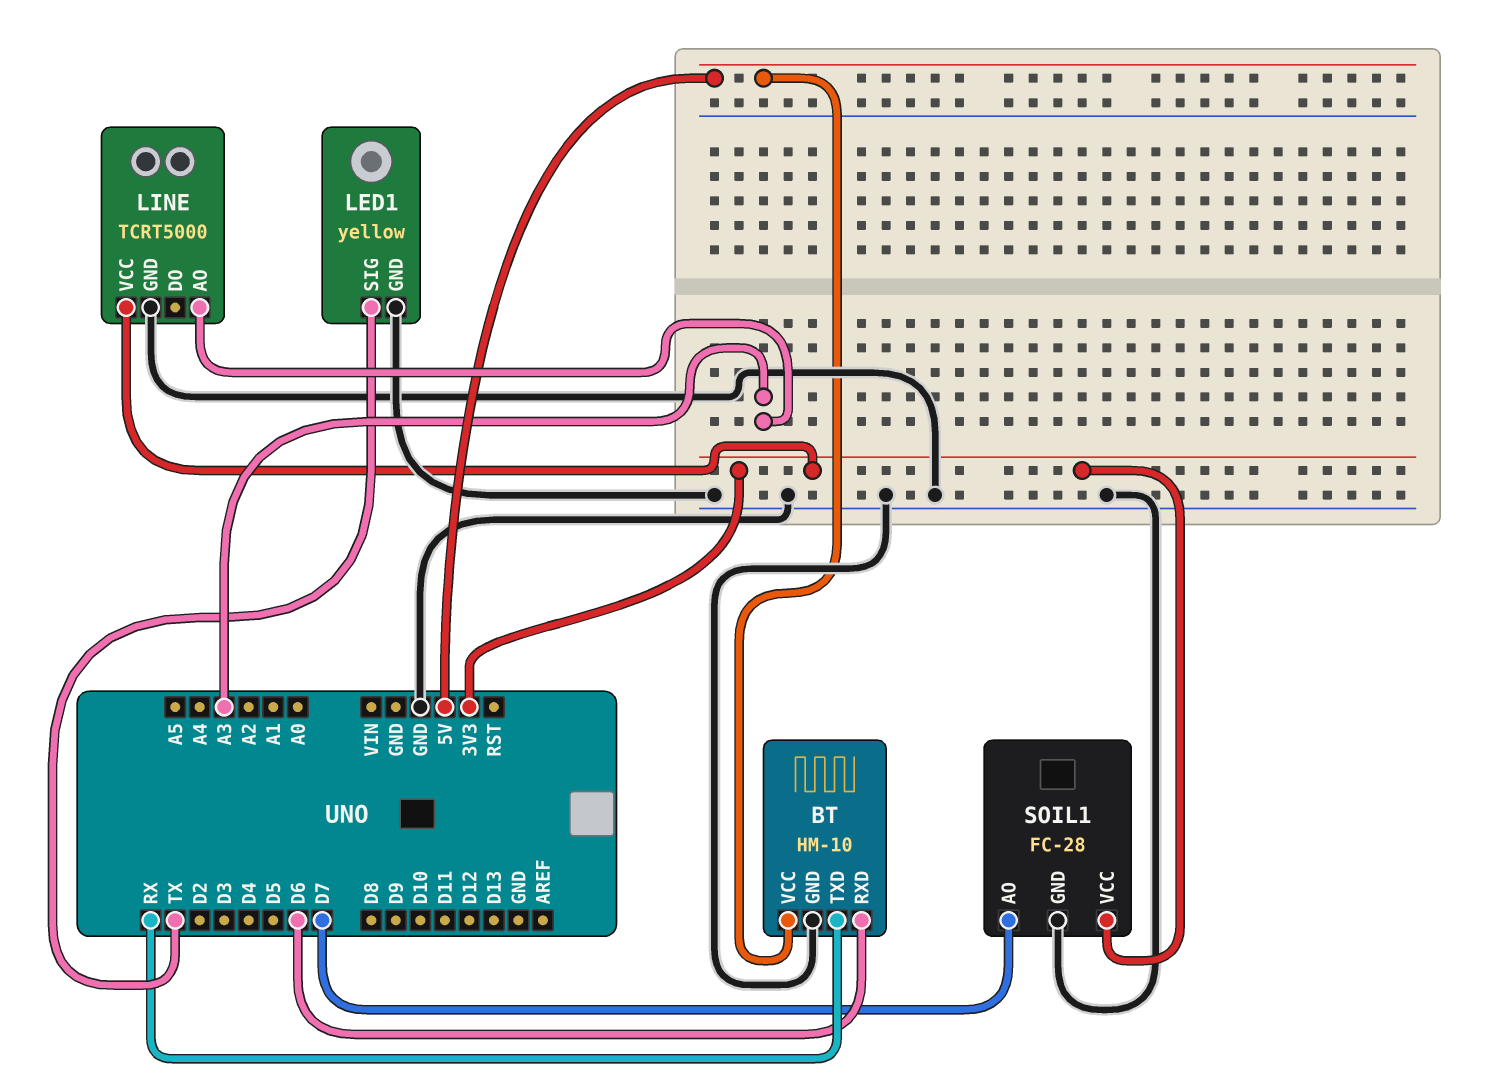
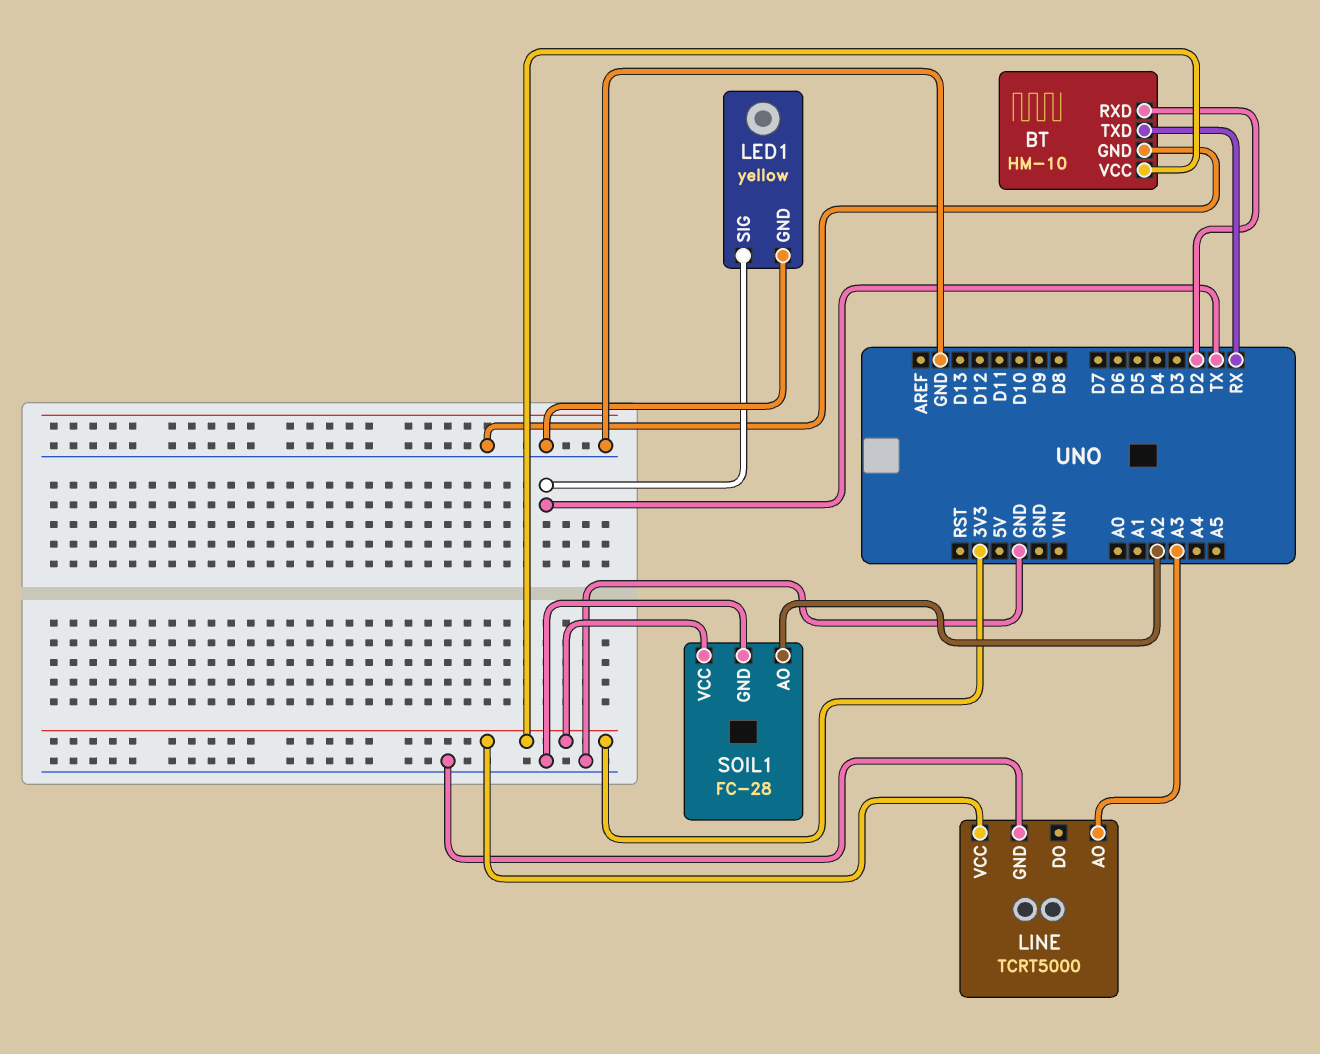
BT pin RXD: D6 -> D2
BT pin VCC: 5V -> 3V3
SOIL1 pin AO: D7 -> A2

